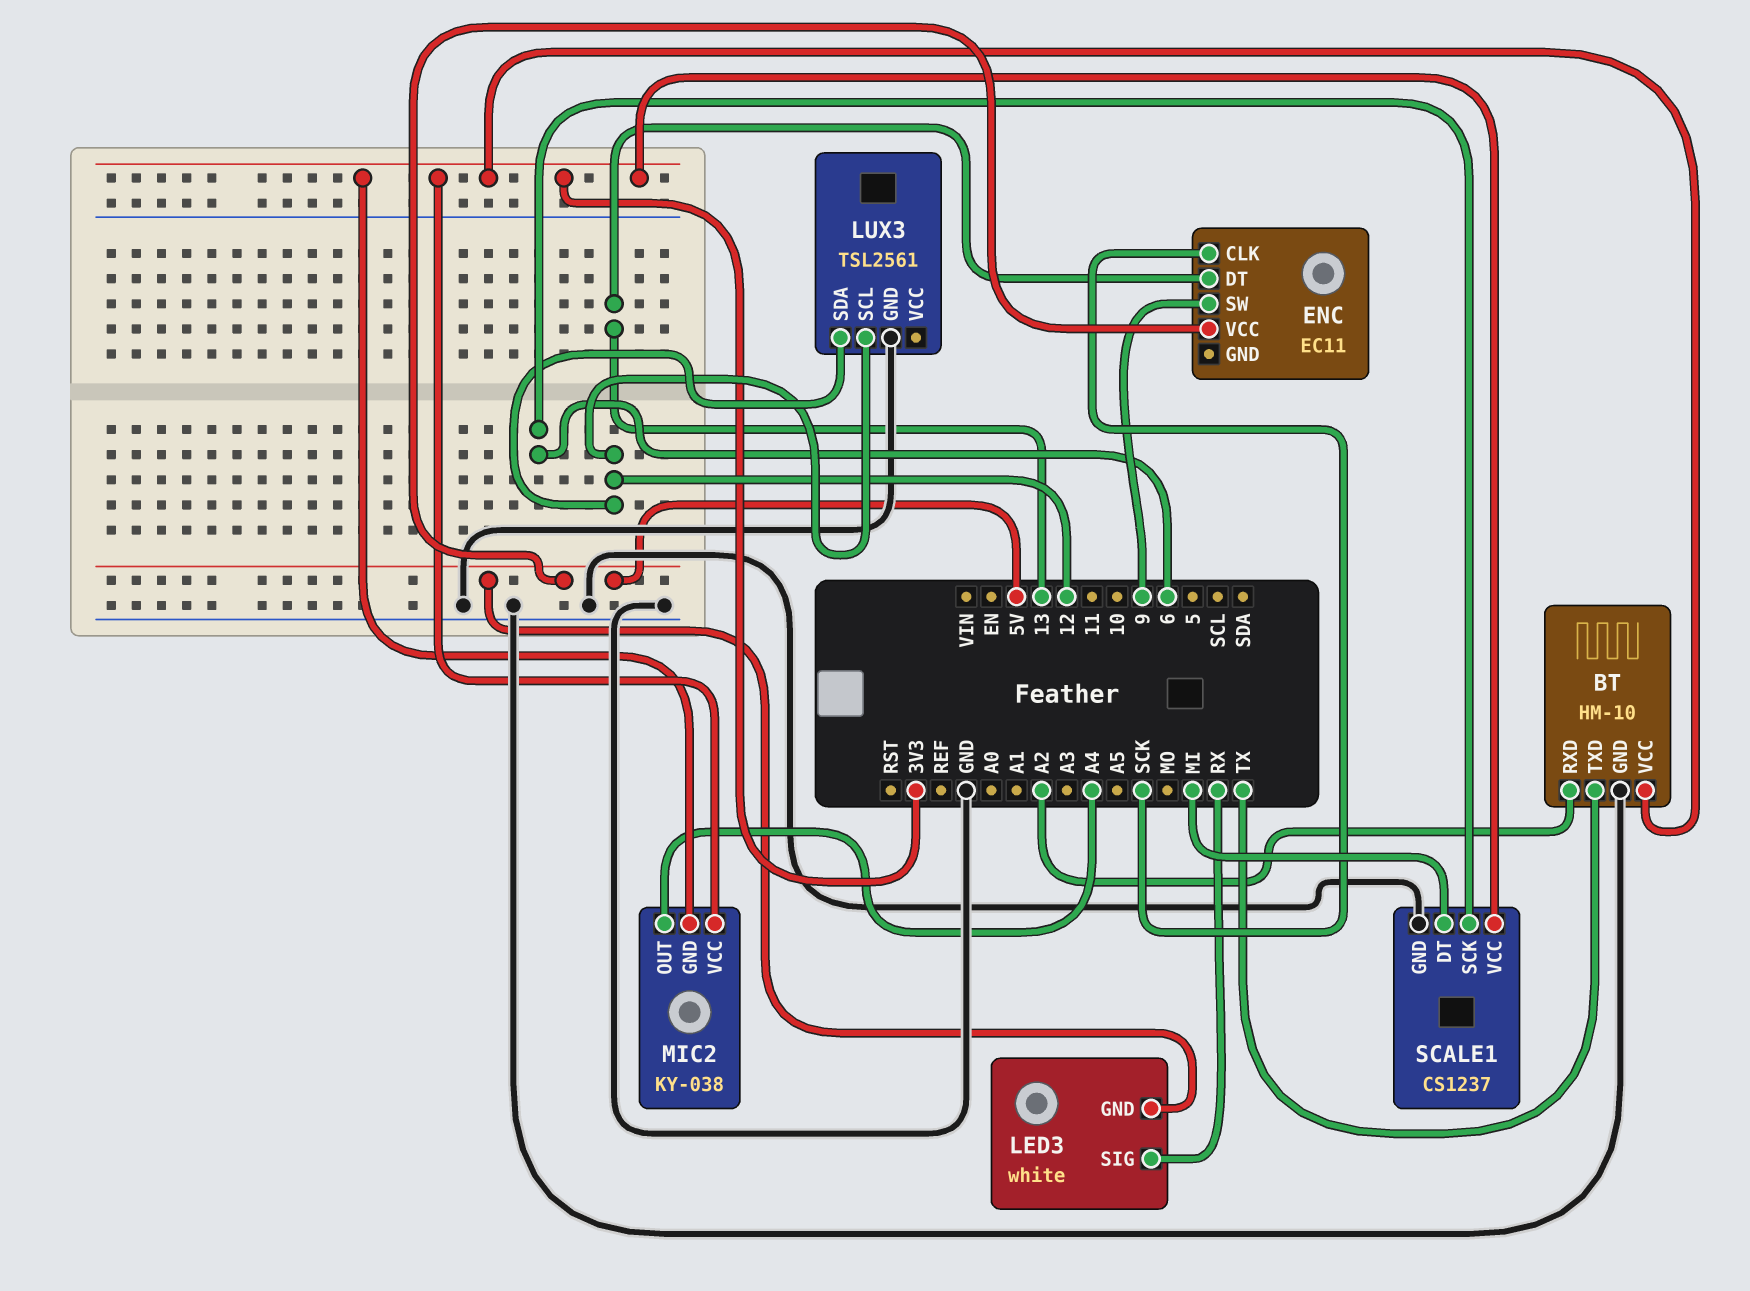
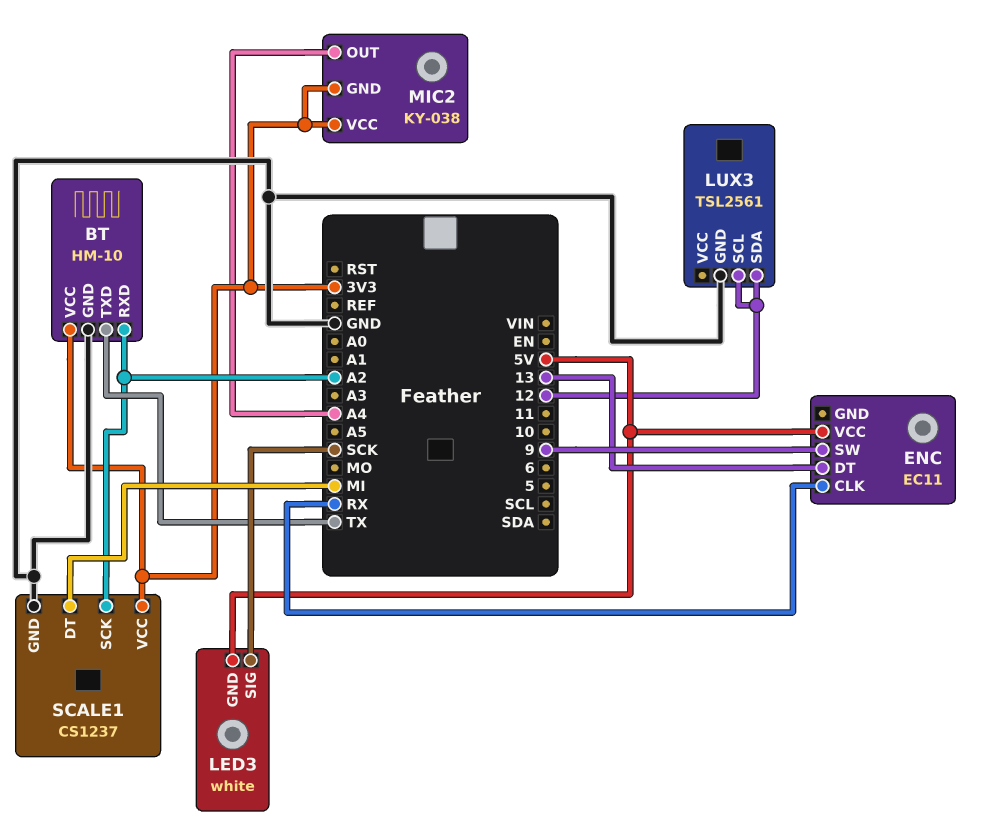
ENC pin CLK: SCK -> RX
LED3 pin SIG: RX -> SCK
SCALE1 pin SCK: 6 -> A2

